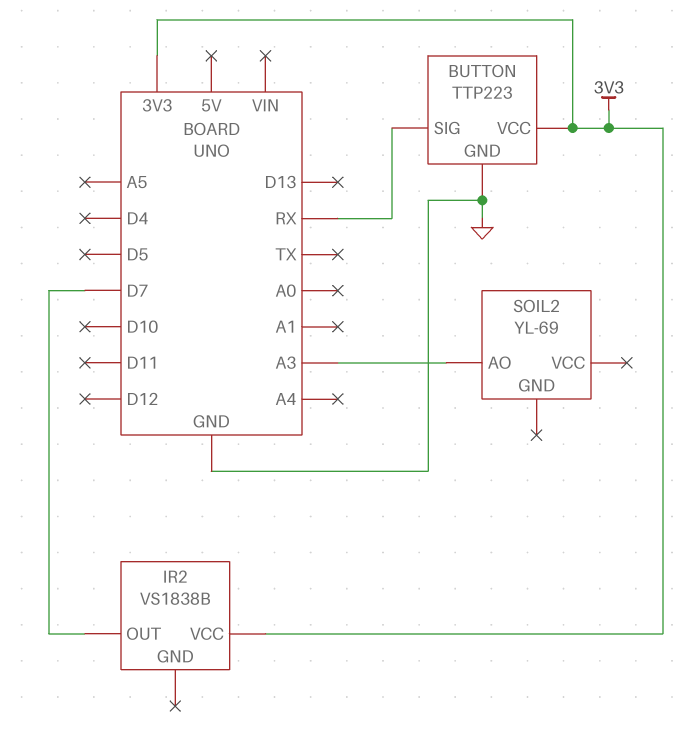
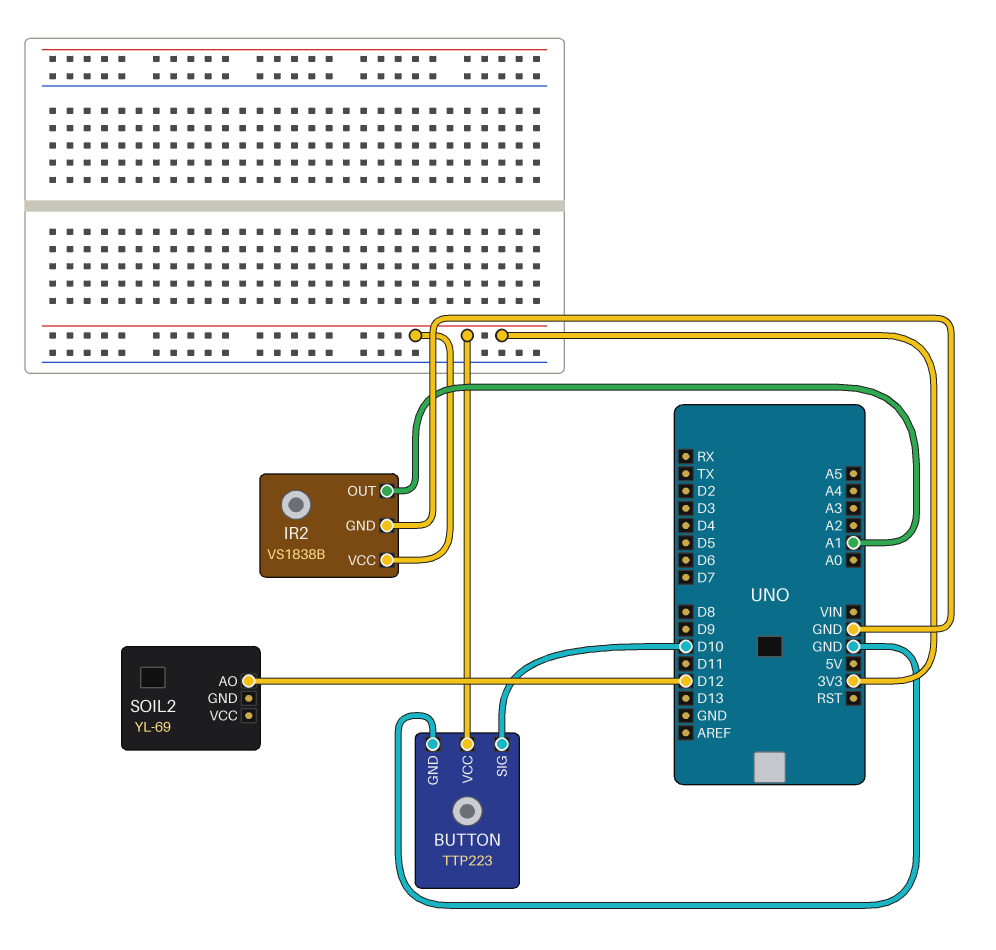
BUTTON pin SIG: RX -> D10
IR2 pin GND: none -> GND
IR2 pin OUT: D7 -> A1
SOIL2 pin AO: A3 -> D12

